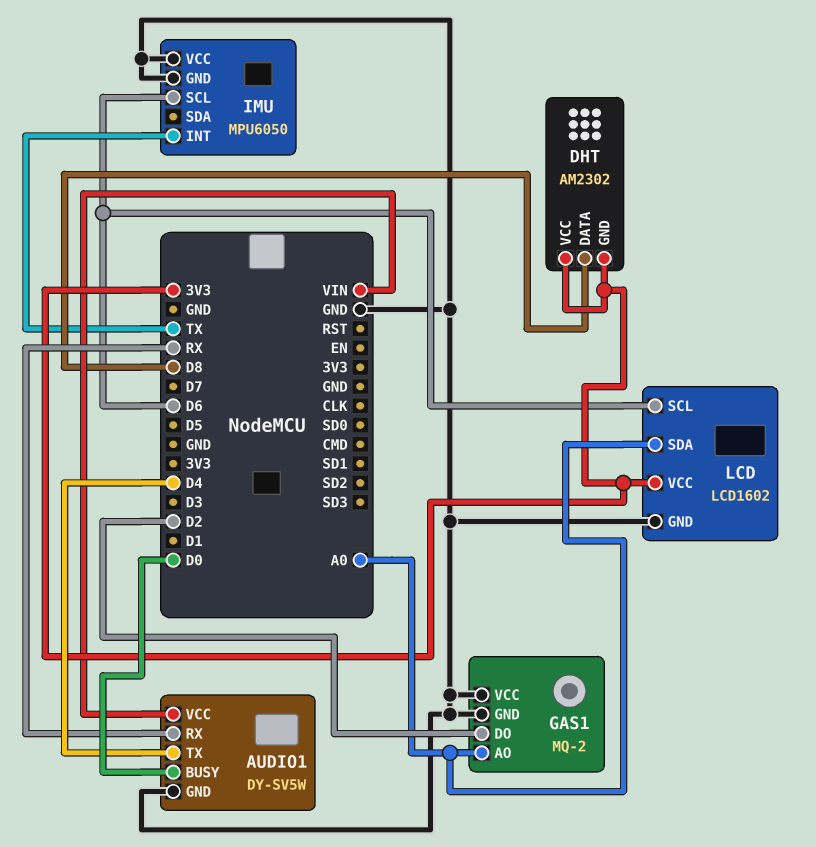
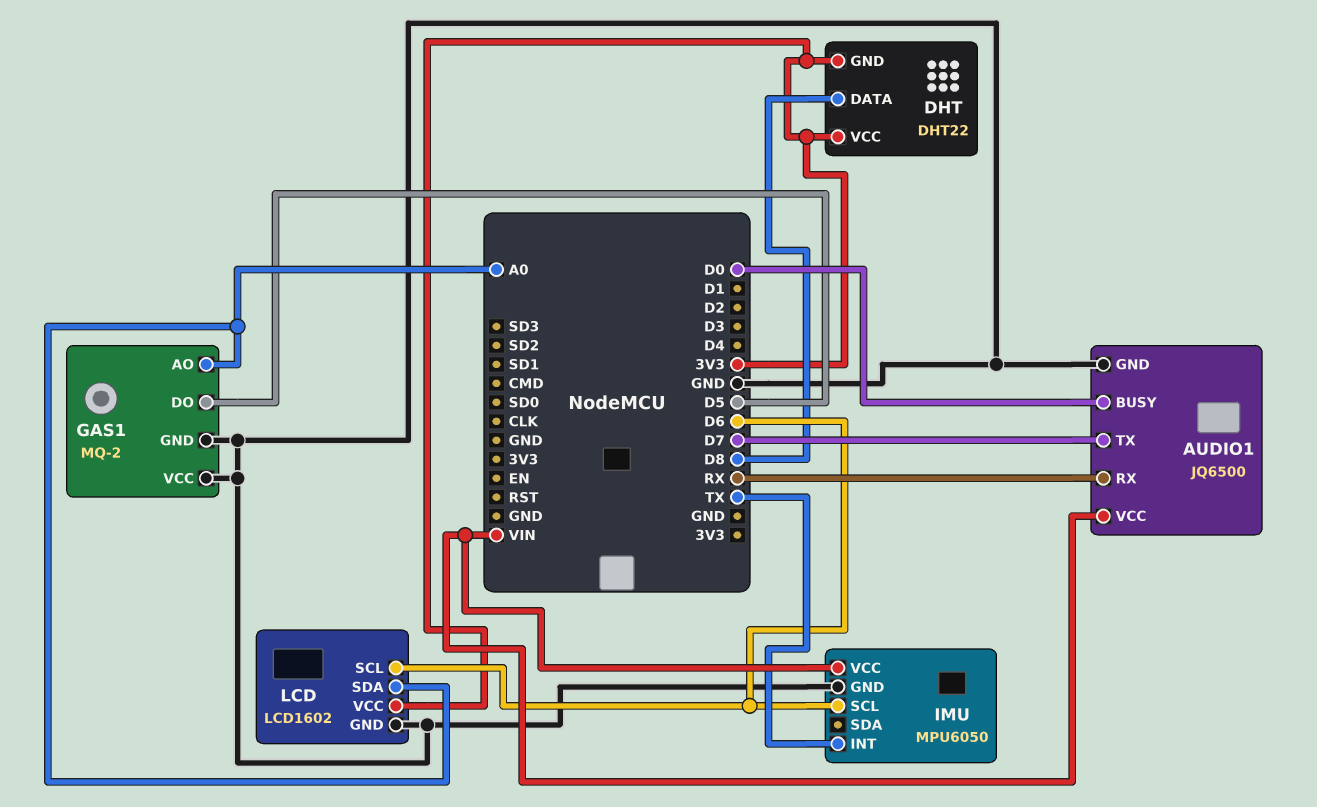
AUDIO1: DY-SV5W -> JQ6500
AUDIO1 pin TX: D4 -> D7
DHT: AM2302 -> DHT22
GAS1 pin DO: D2 -> D5
IMU pin VCC: GND -> VIN

